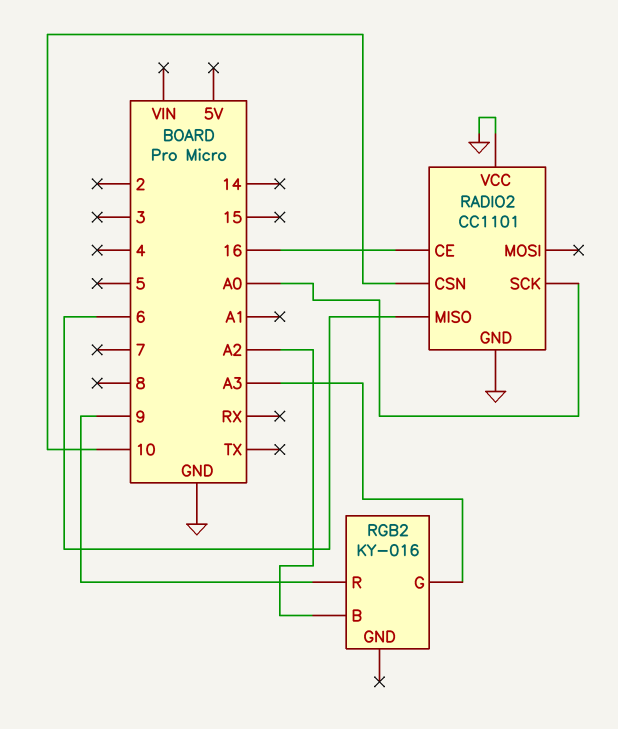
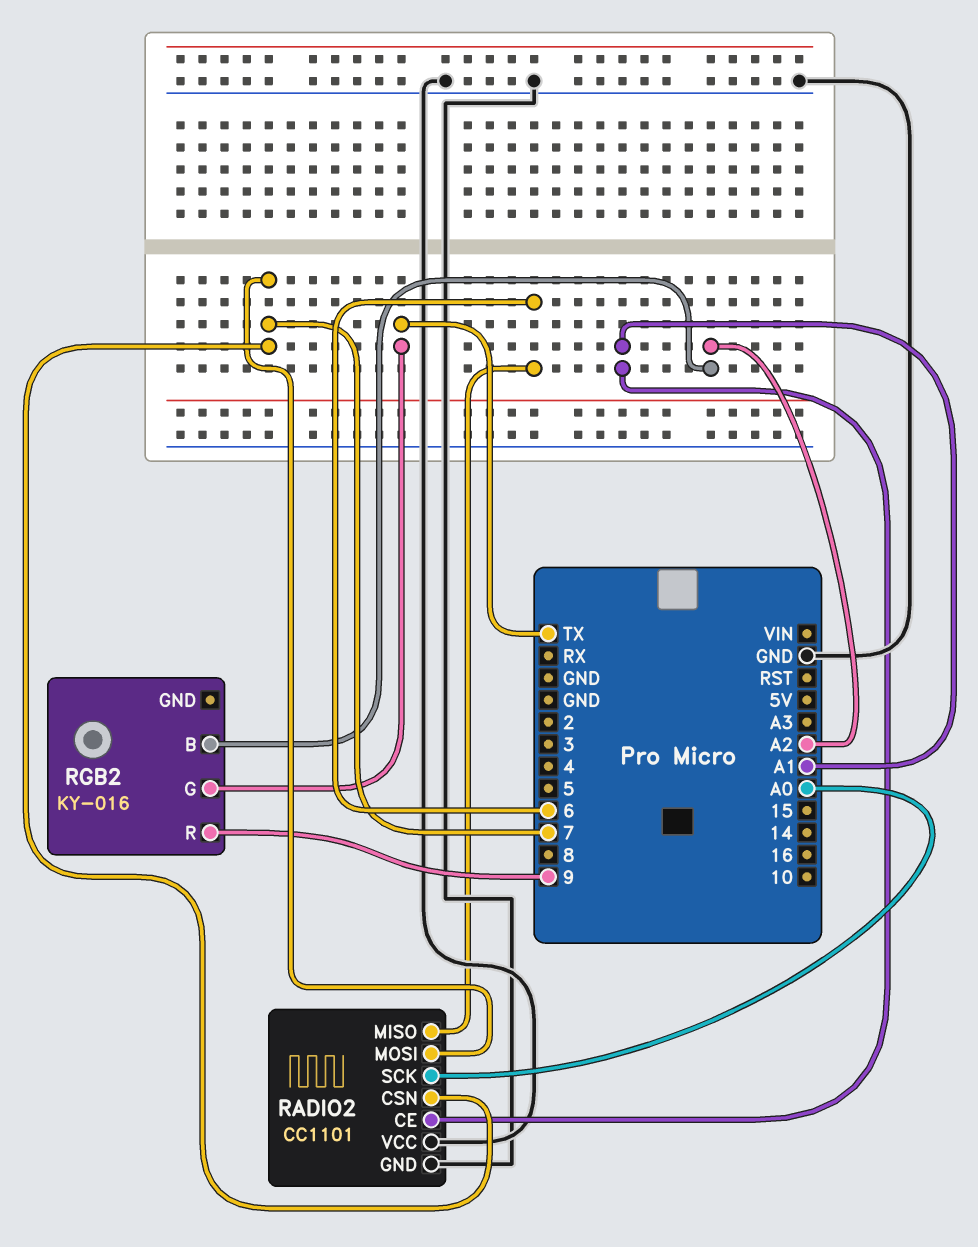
RADIO2 pin CE: 16 -> A1
RADIO2 pin CSN: 10 -> 7
RADIO2 pin MOSI: none -> 7
RGB2 pin G: A3 -> TX

